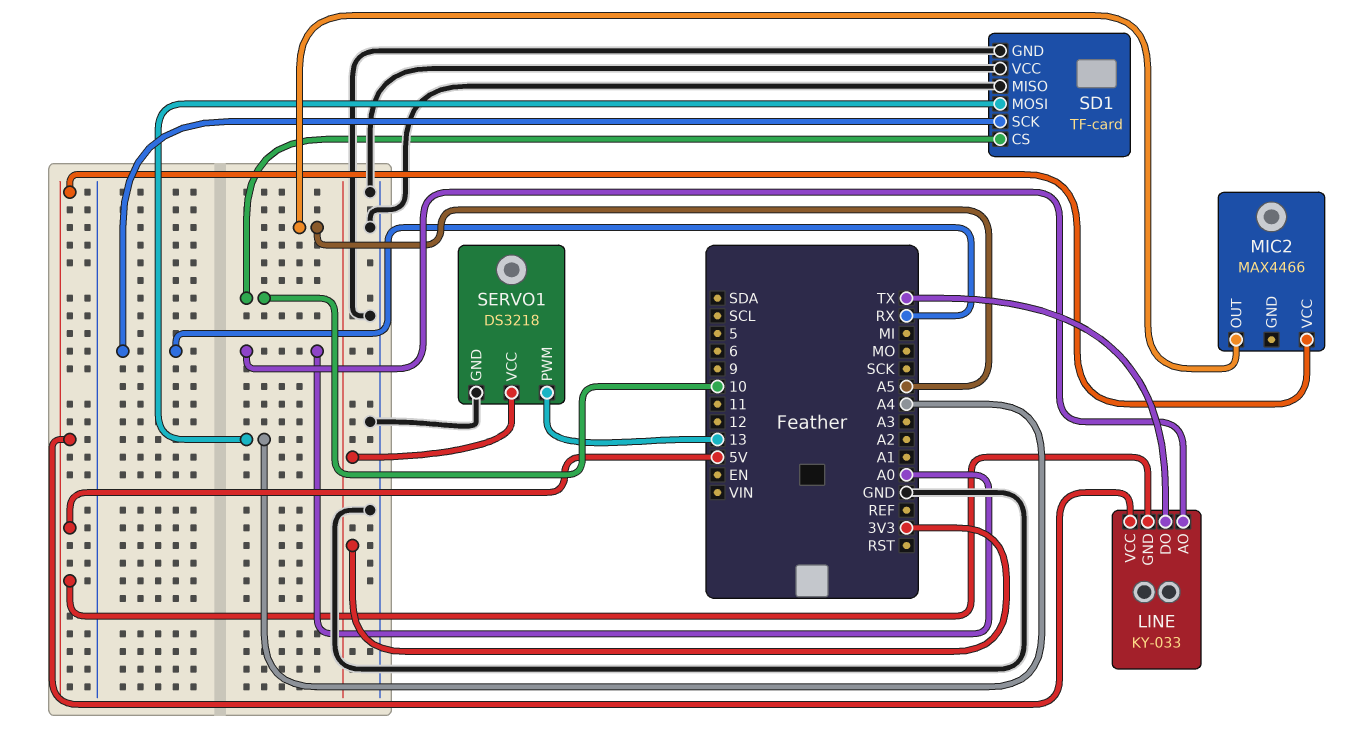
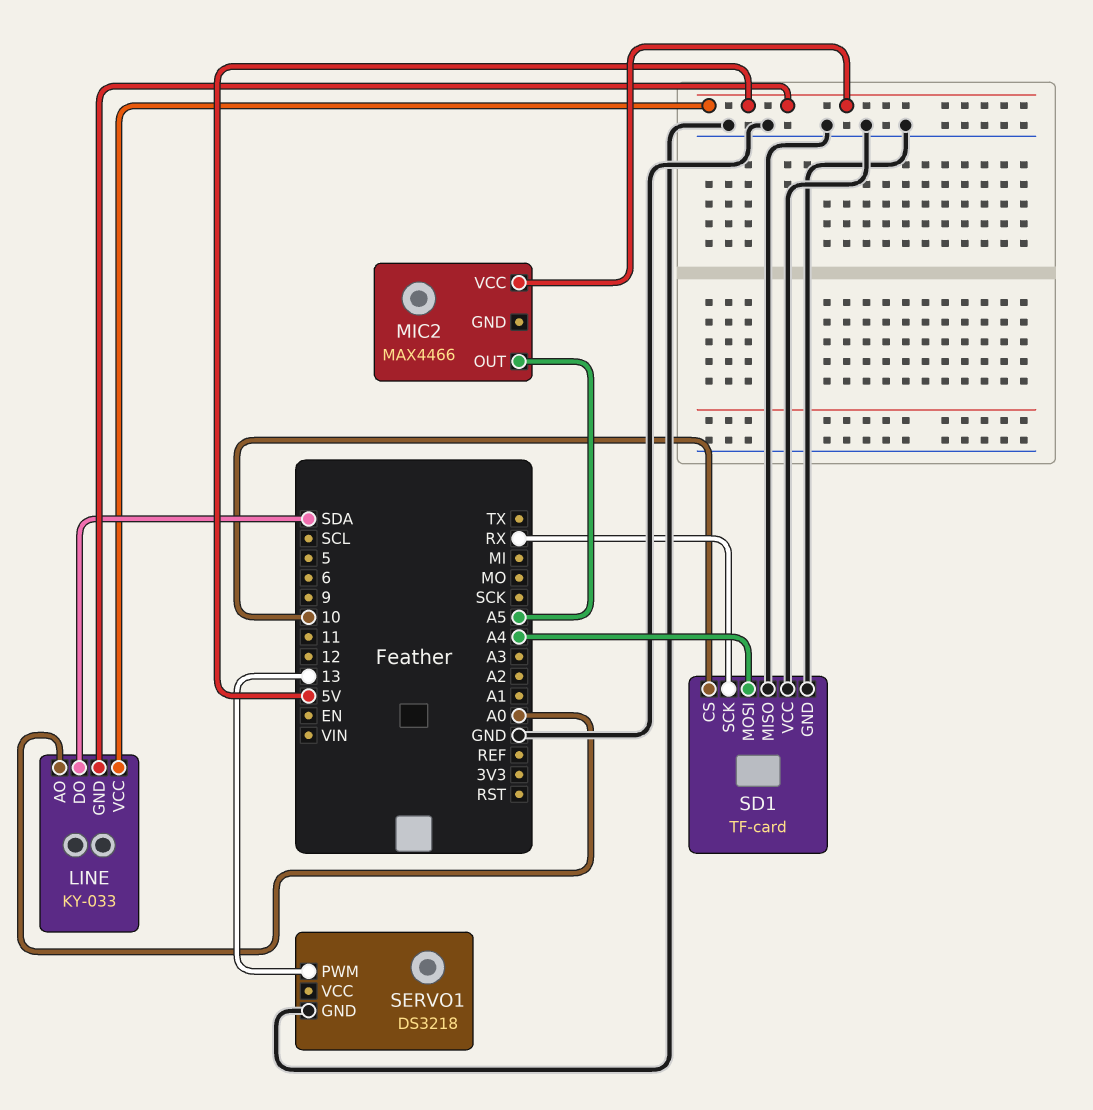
LINE pin DO: TX -> SDA
SERVO1 pin VCC: 3V3 -> none

